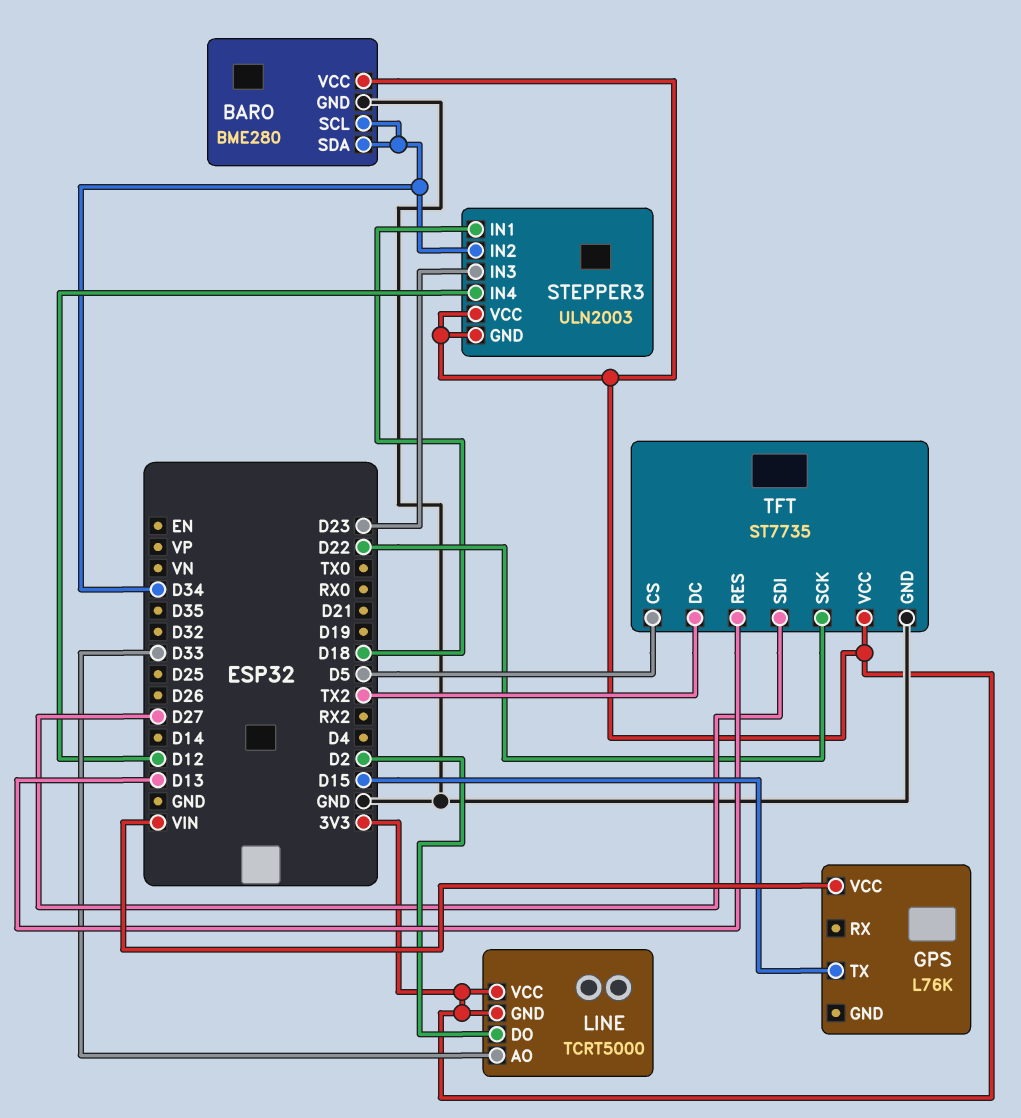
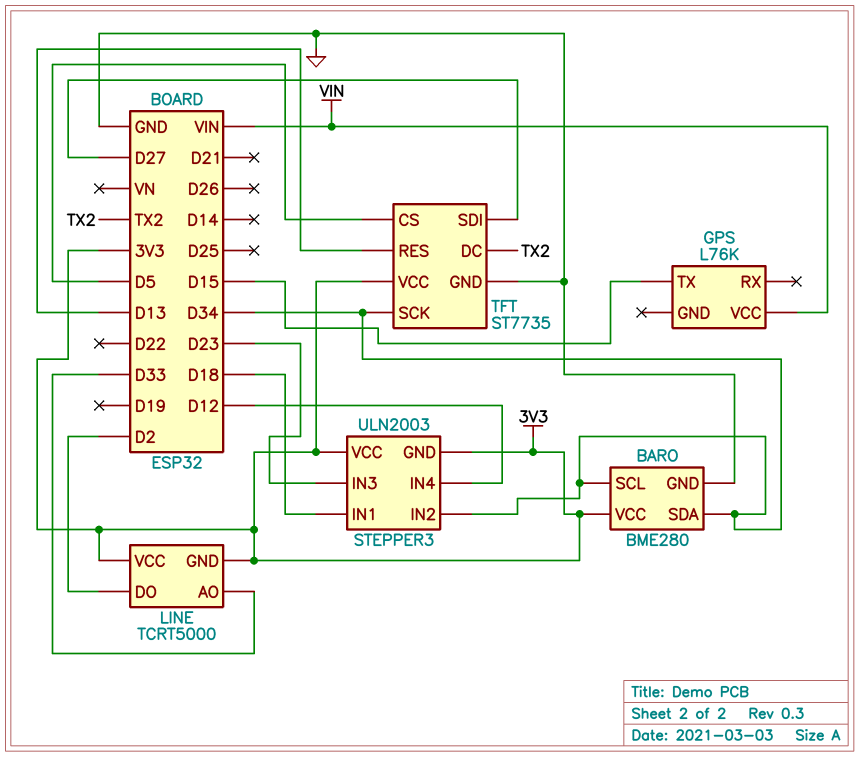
TFT pin SCK: D22 -> D34

